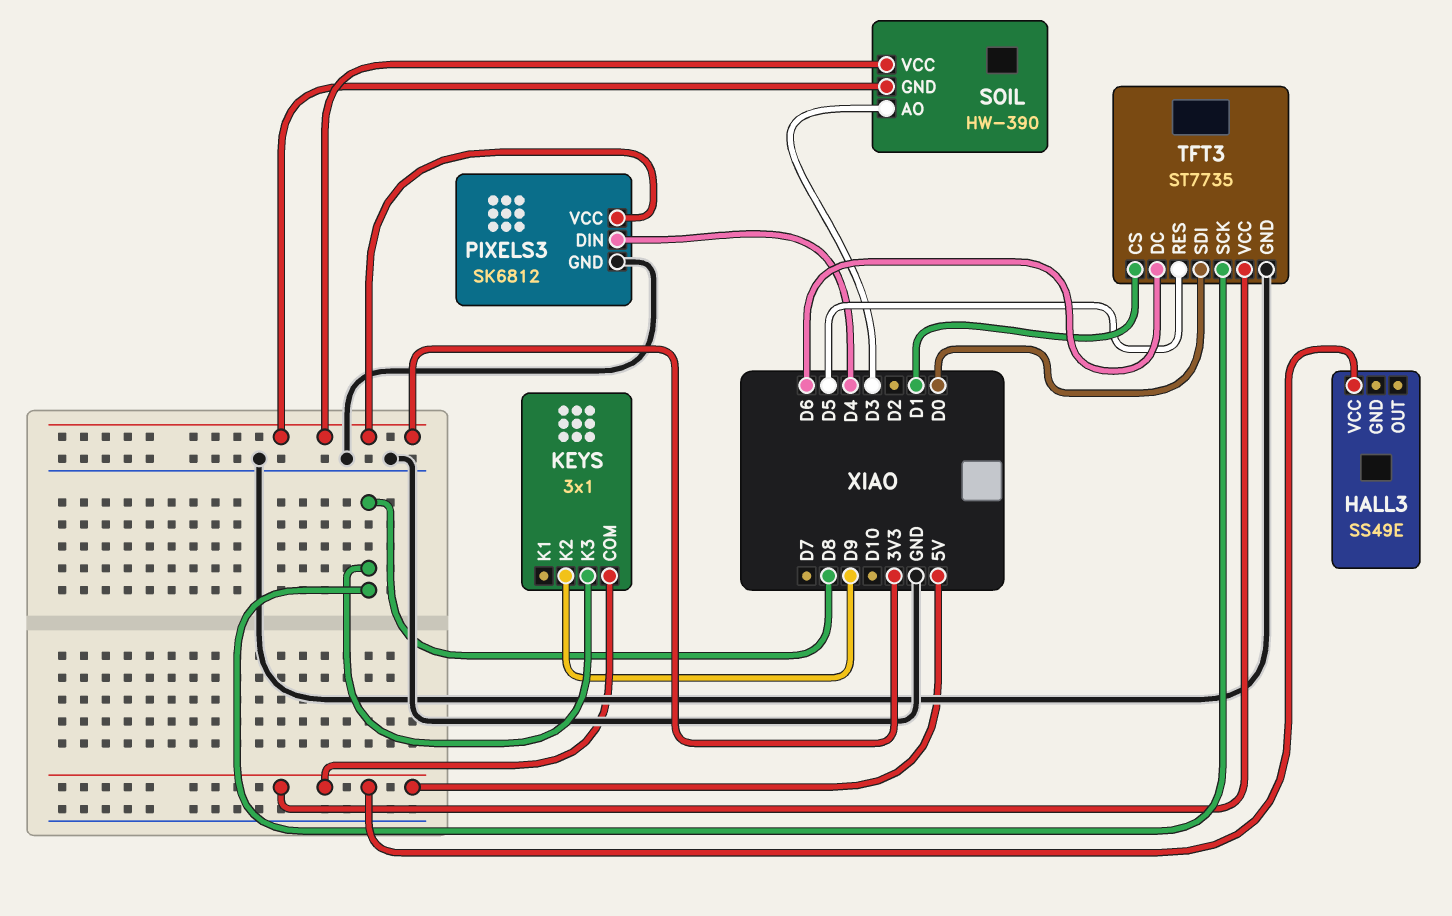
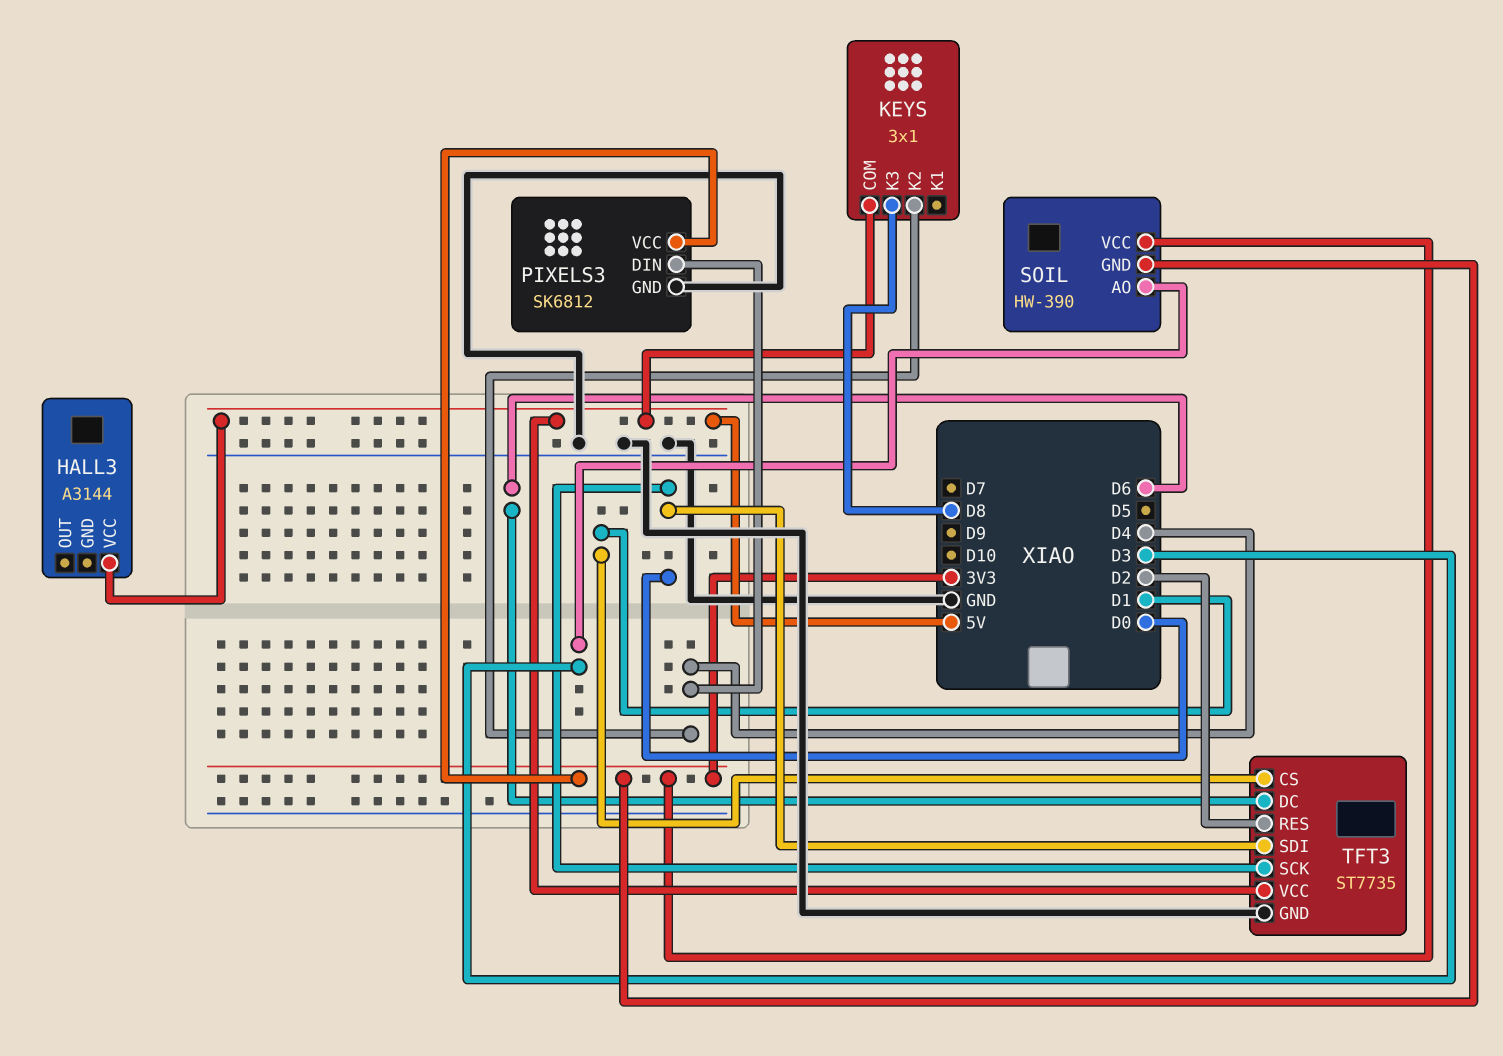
HALL3: SS49E -> A3144
KEYS pin K2: D9 -> D4
TFT3 pin RES: D5 -> D2
TFT3 pin SCK: D8 -> D0

